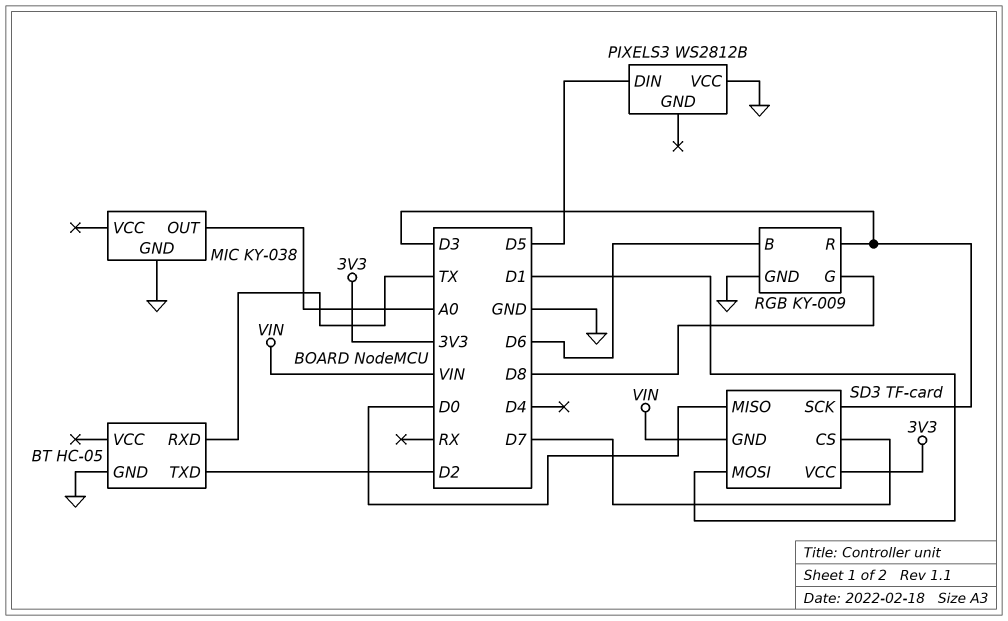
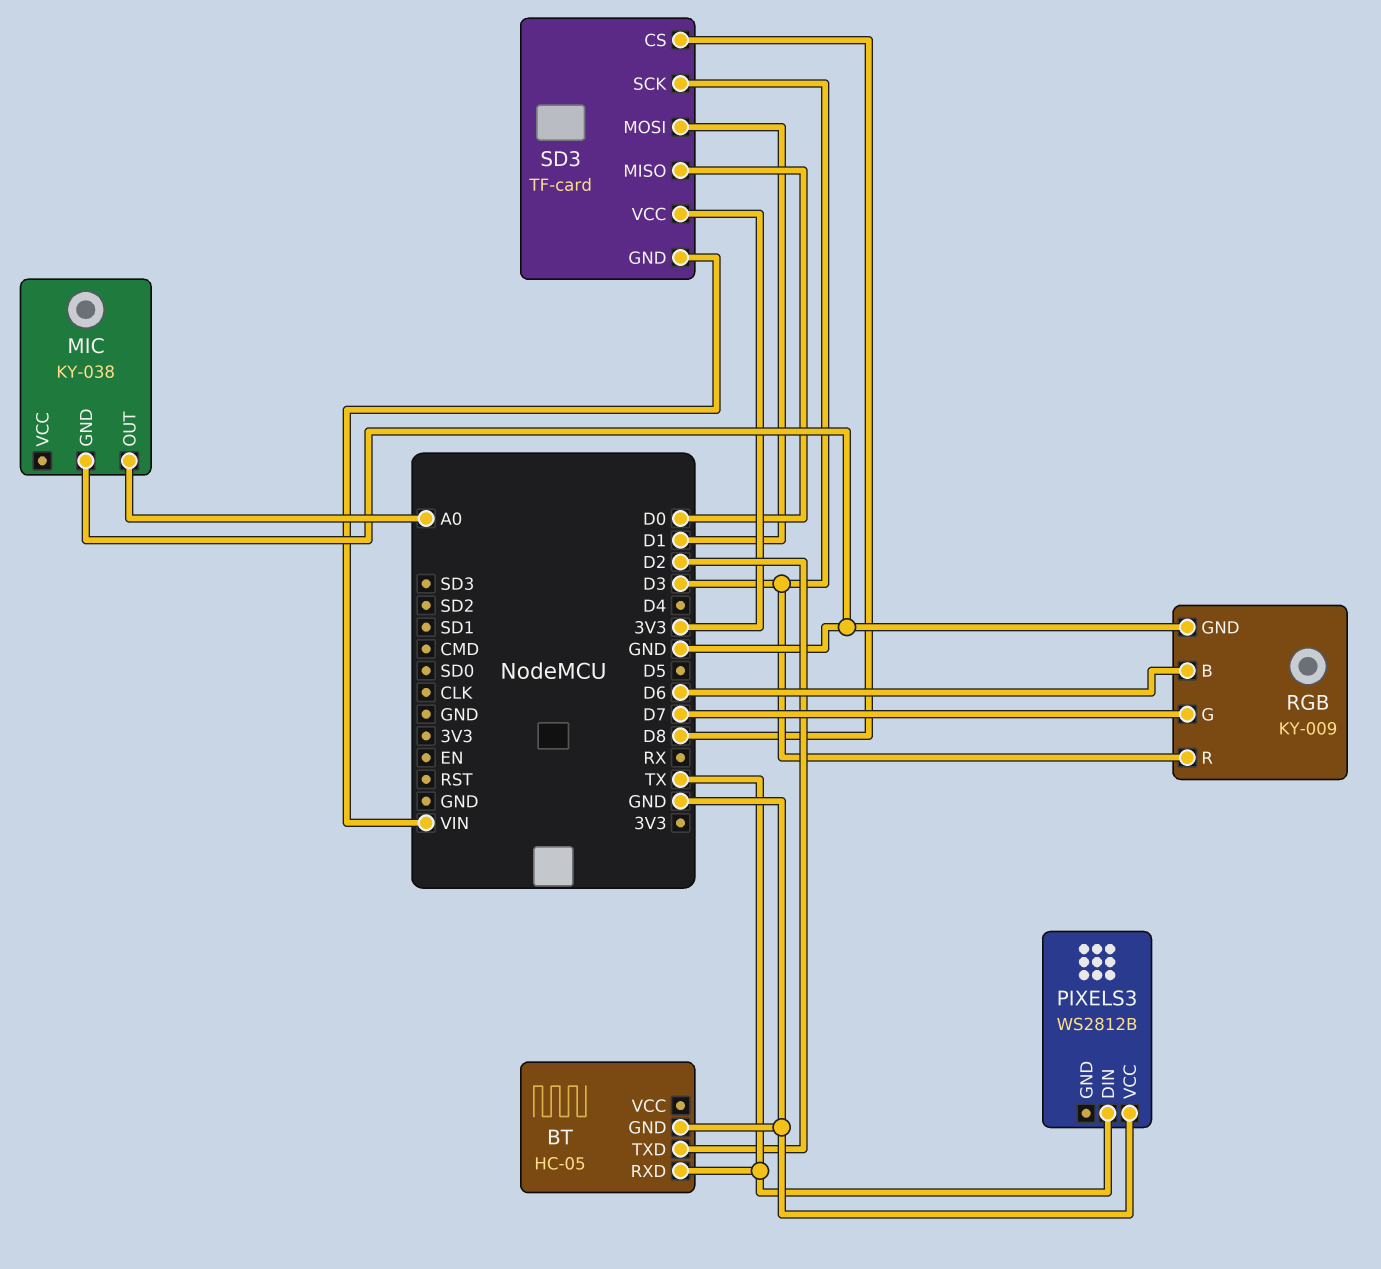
PIXELS3 pin DIN: D5 -> TX
RGB pin G: D8 -> D7
SD3 pin CS: D7 -> D8

